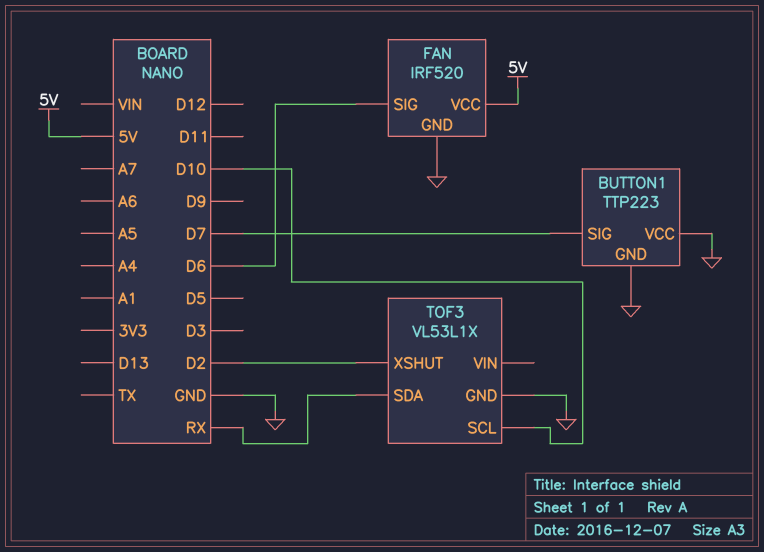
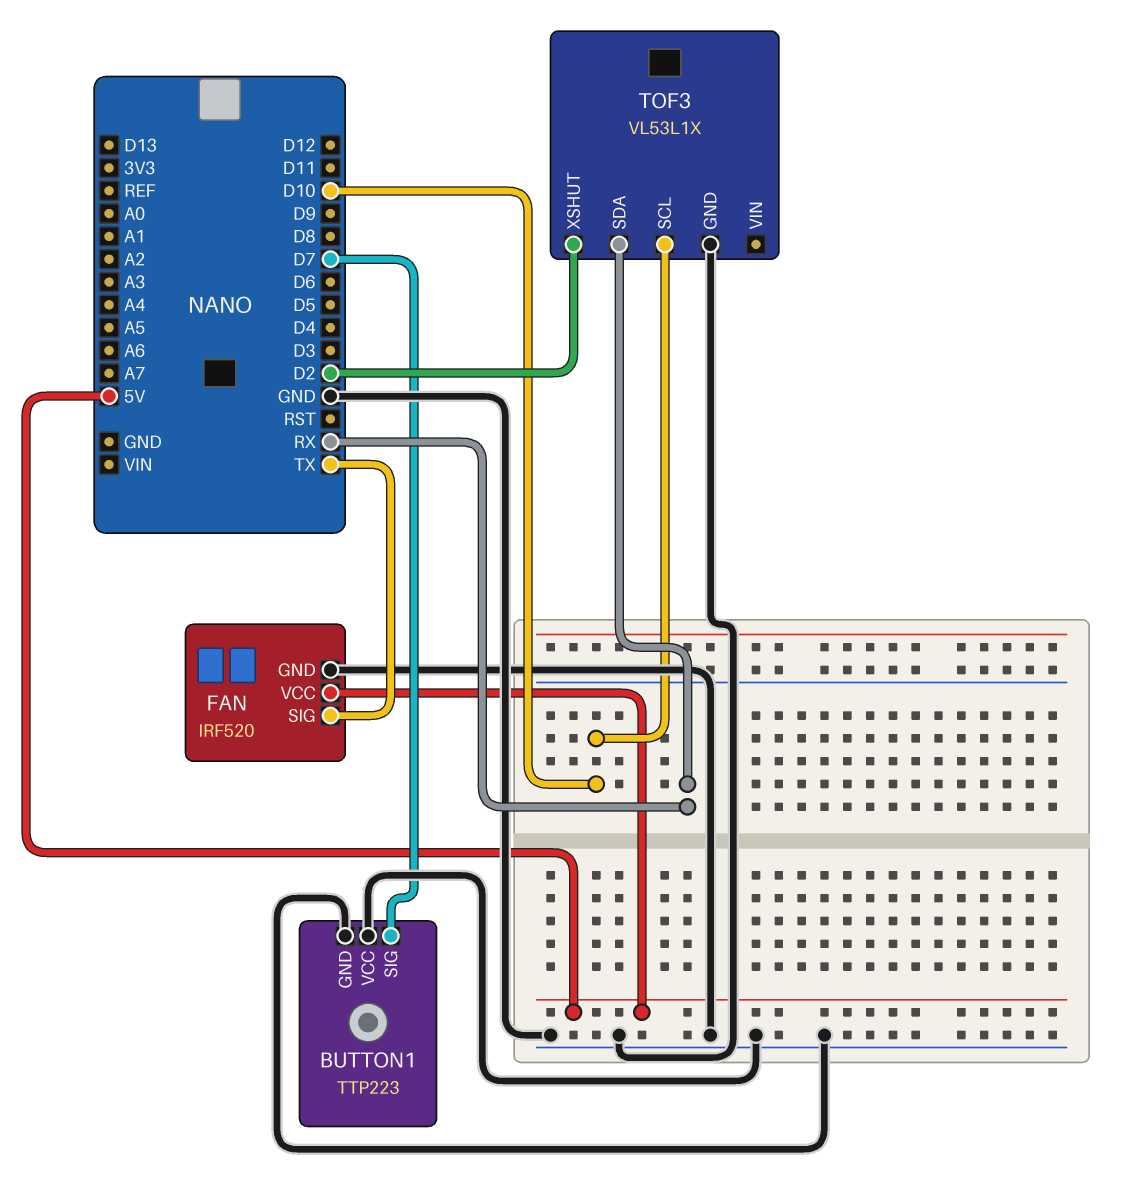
FAN pin SIG: D6 -> TX

